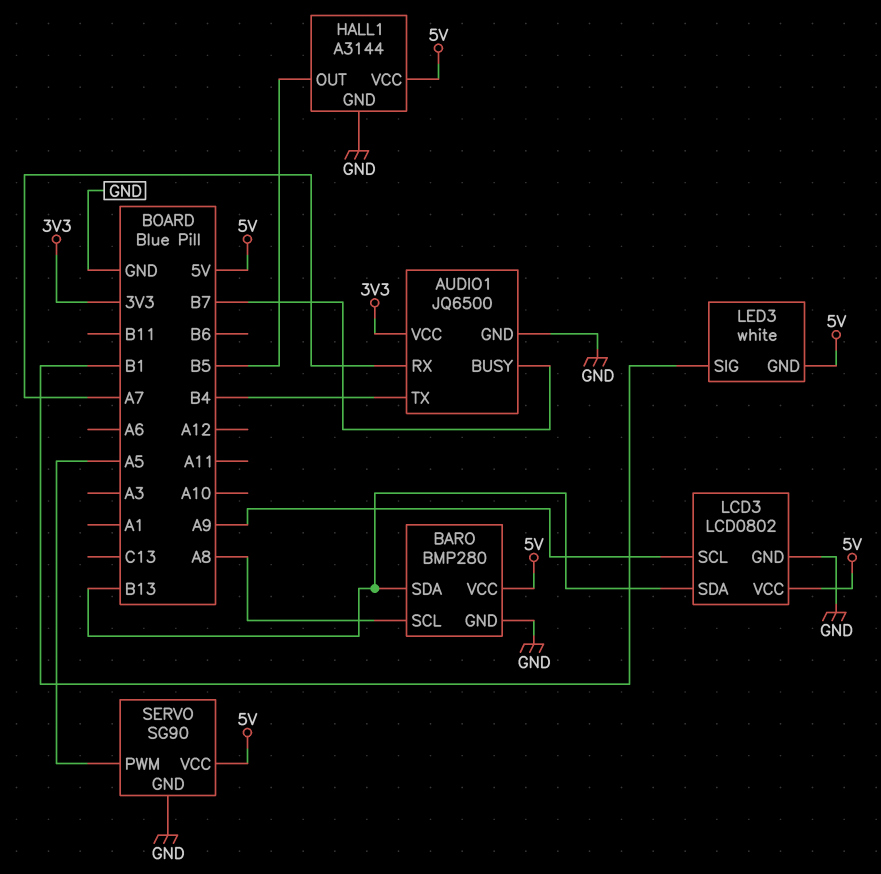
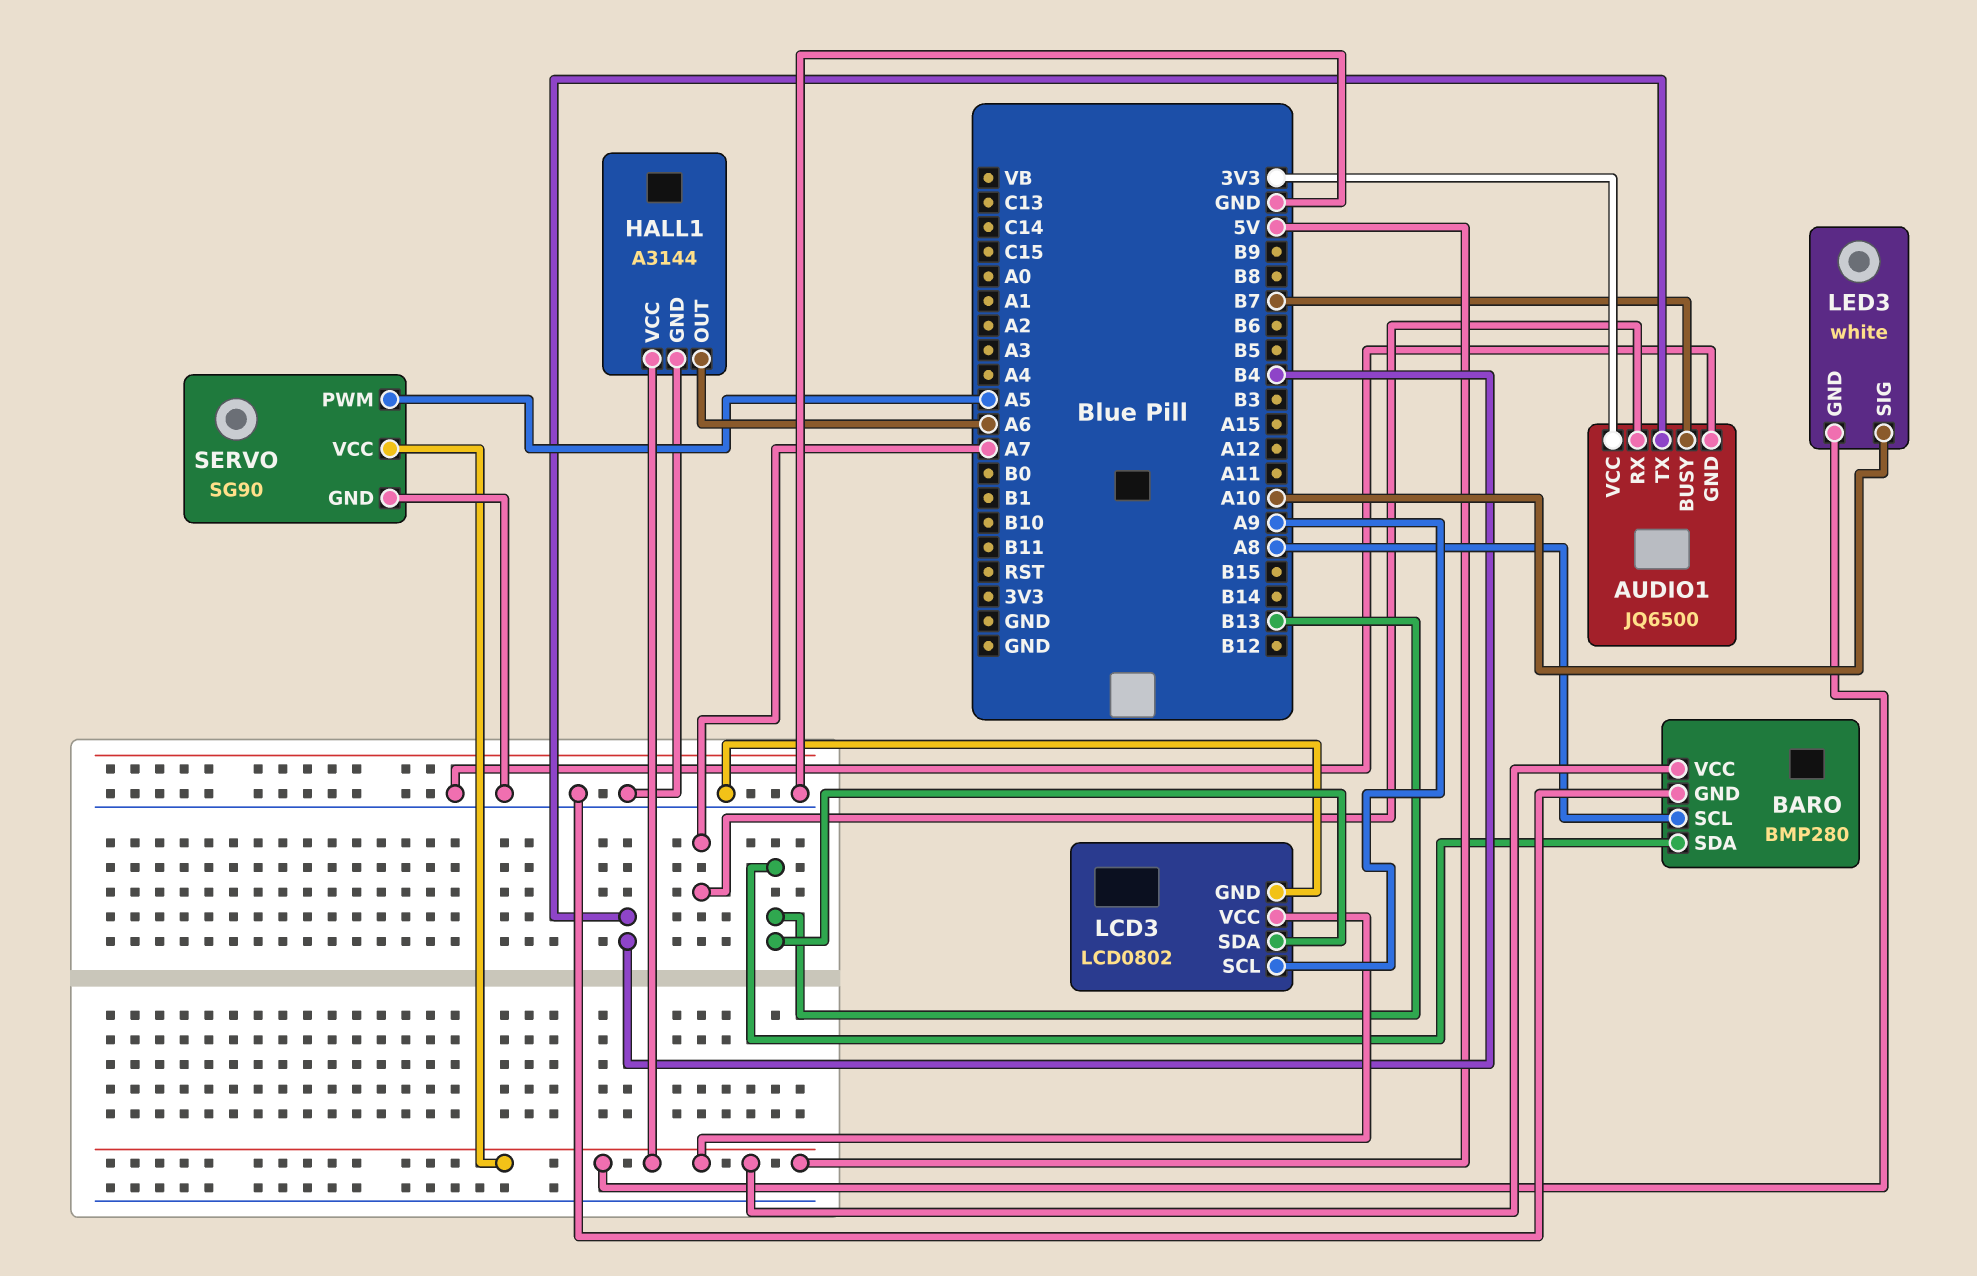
HALL1 pin OUT: B5 -> A6
LED3 pin SIG: B1 -> A10

